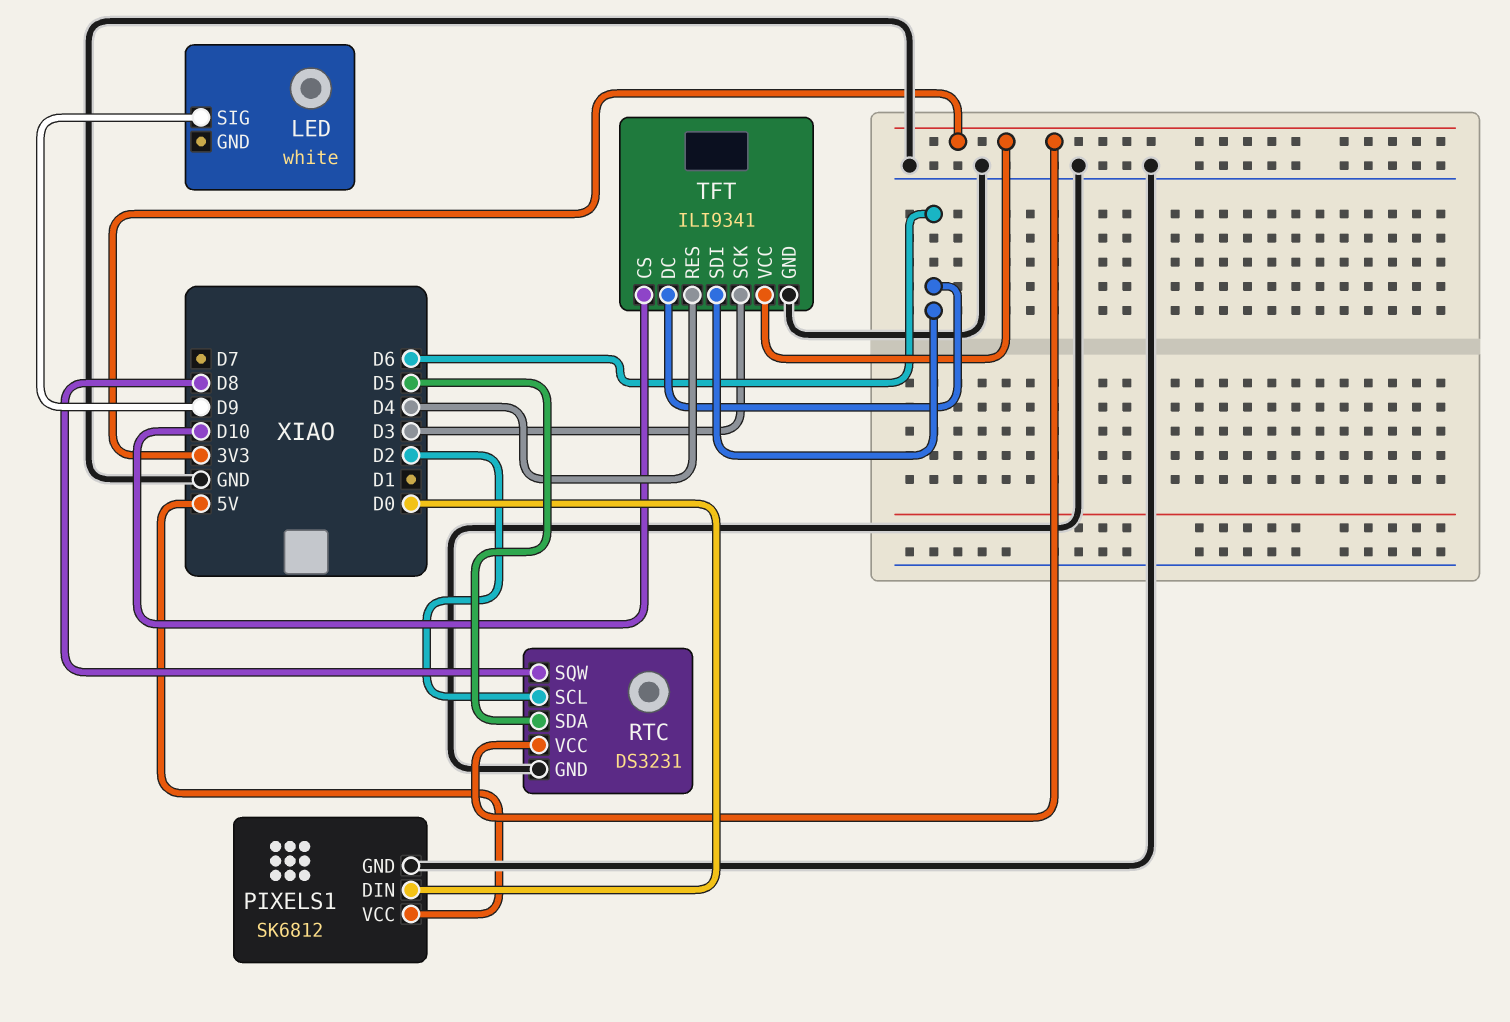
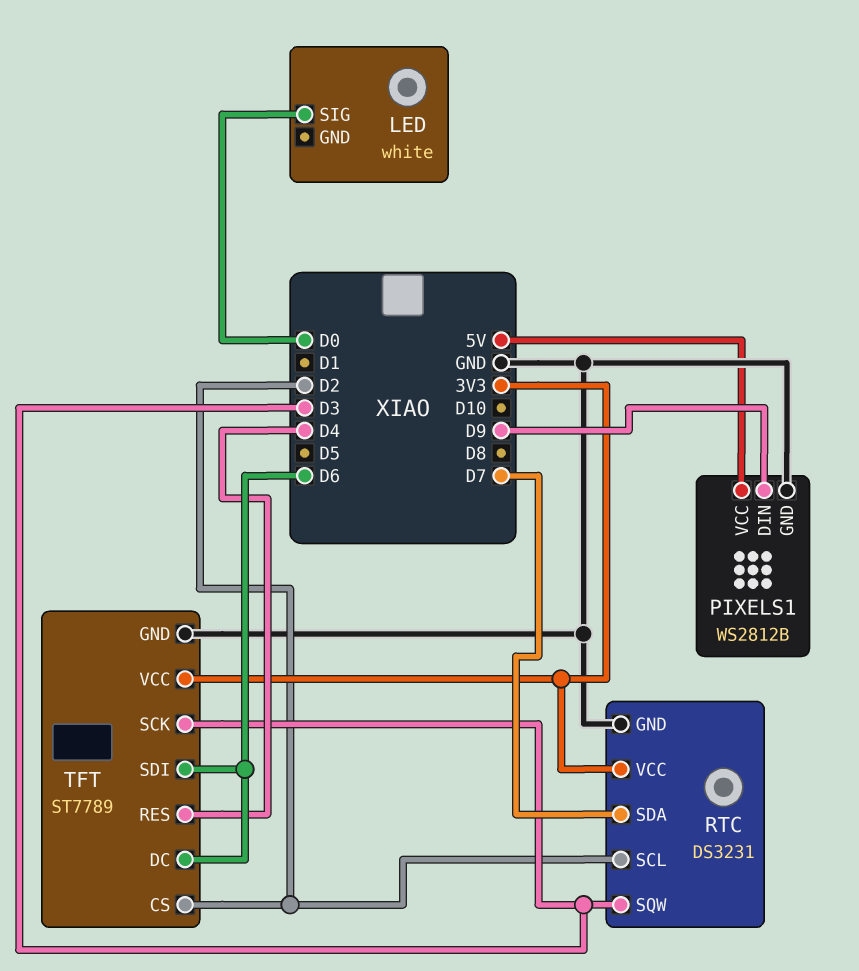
LED pin SIG: D9 -> D0
PIXELS1: SK6812 -> WS2812B
PIXELS1 pin DIN: D0 -> D9
RTC pin SDA: D5 -> D7
RTC pin SQW: D8 -> D3
TFT: ILI9341 -> ST7789
TFT pin CS: D10 -> D2

